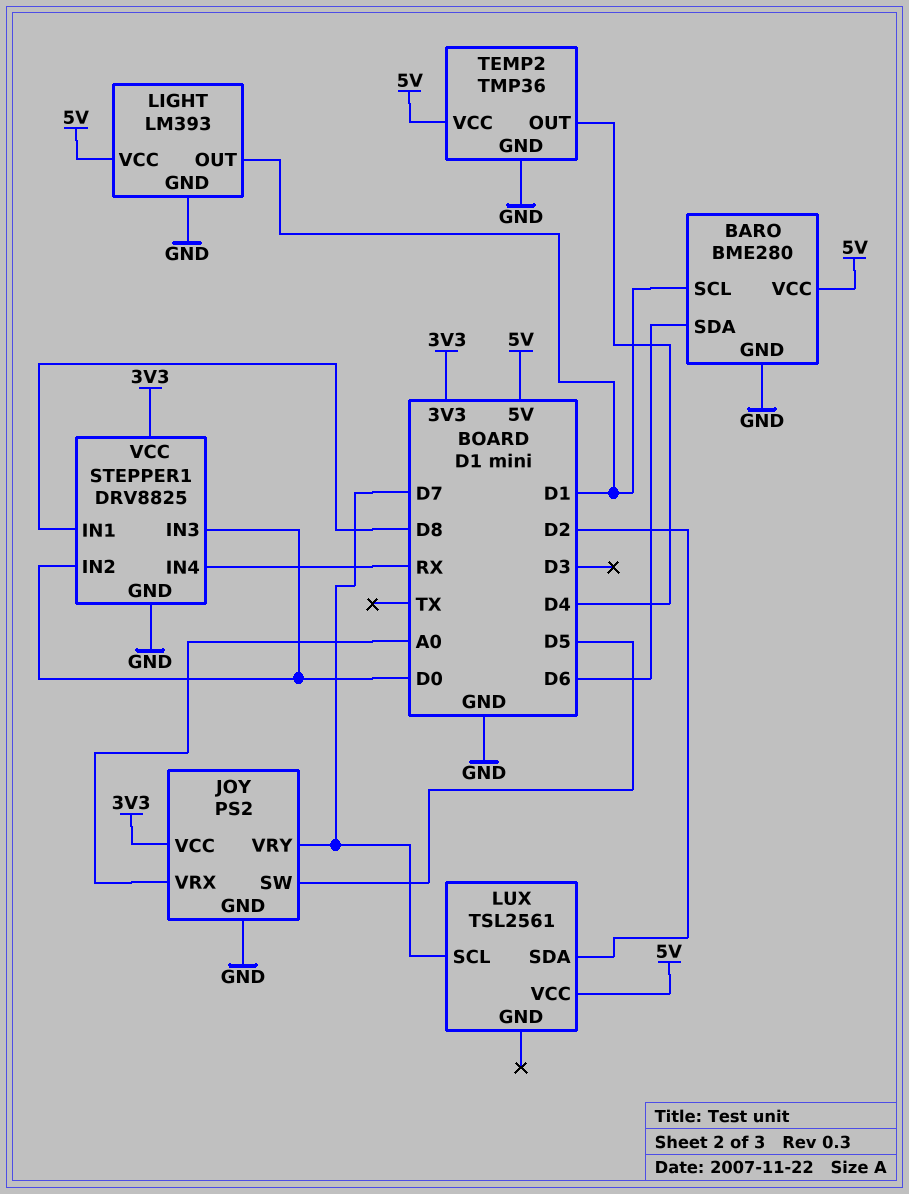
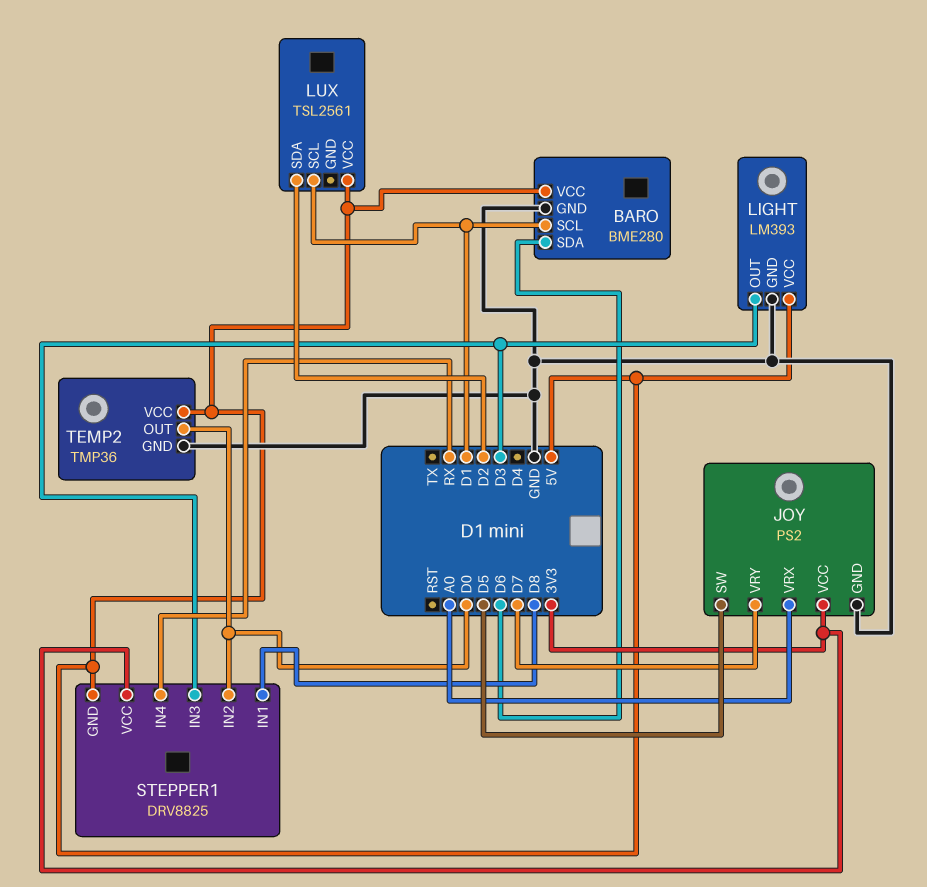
LIGHT pin OUT: D1 -> D3
LUX pin SCL: D7 -> D1
STEPPER1 pin GND: GND -> 5V
STEPPER1 pin IN3: D0 -> D3
TEMP2 pin OUT: D4 -> D0

